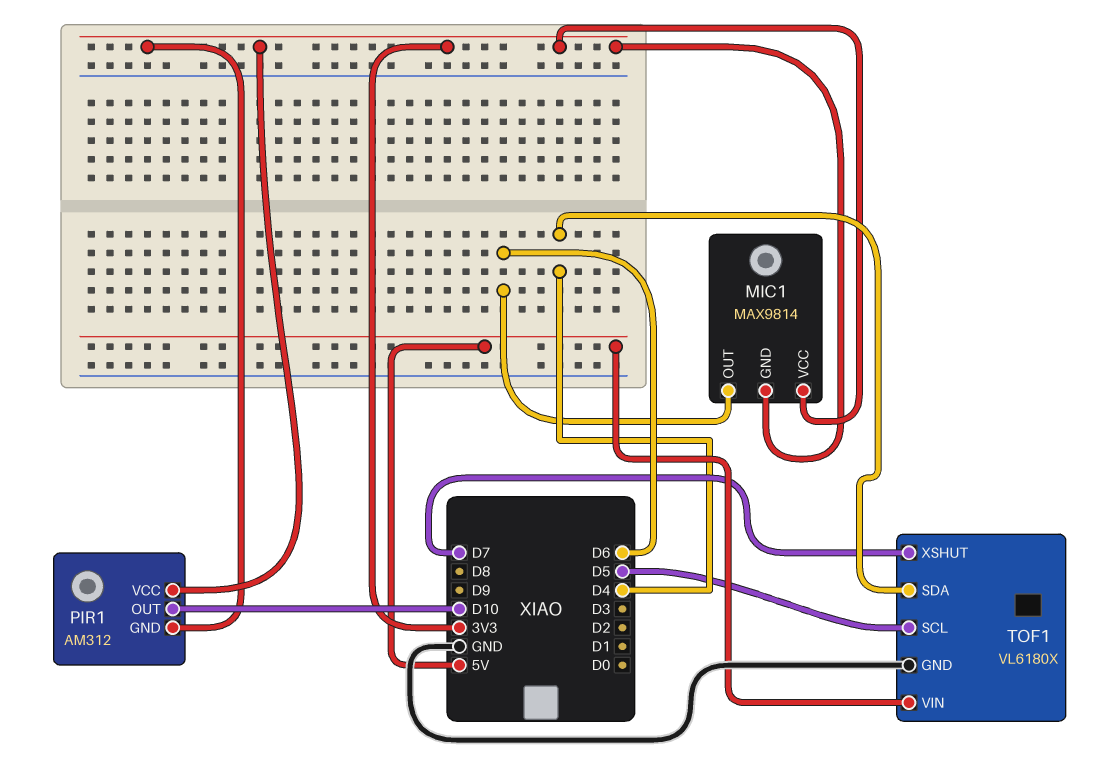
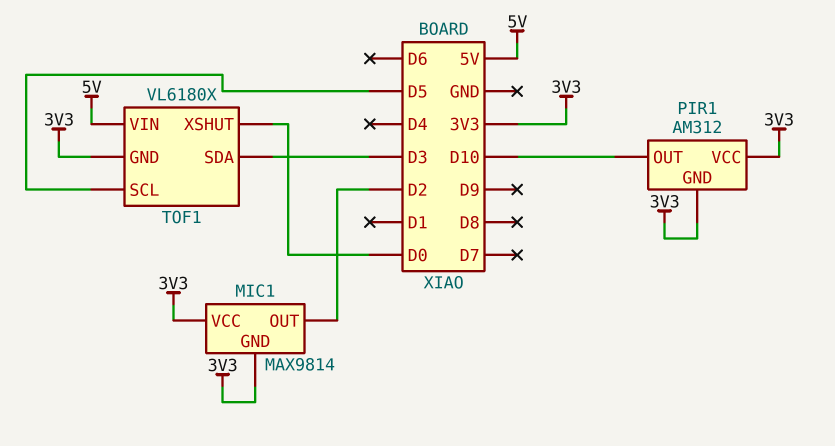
MIC1 pin OUT: D6 -> D2
TOF1 pin GND: GND -> 3V3
TOF1 pin SDA: D4 -> D3
TOF1 pin XSHUT: D7 -> D0

